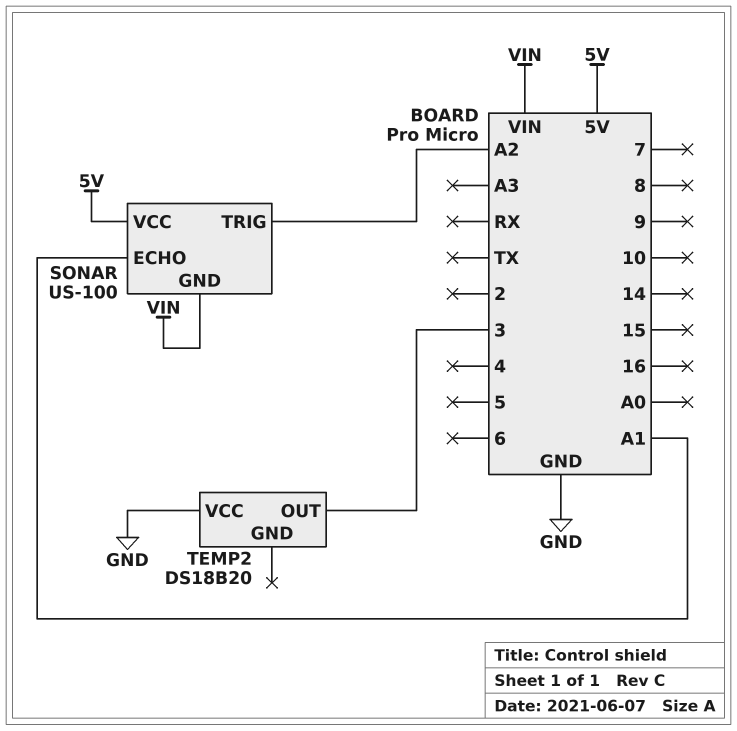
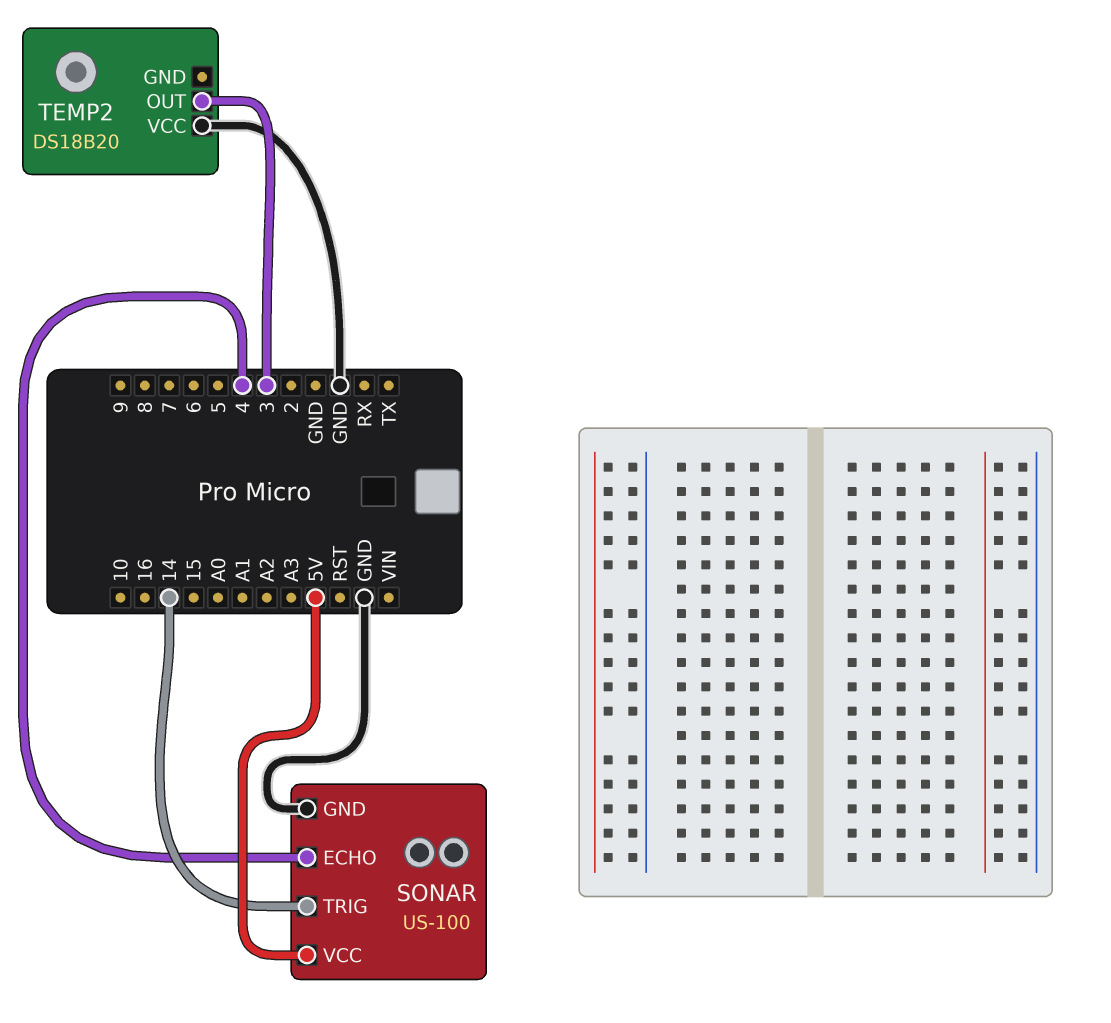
SONAR pin ECHO: A1 -> 4
SONAR pin GND: VIN -> GND
SONAR pin TRIG: A2 -> 14

